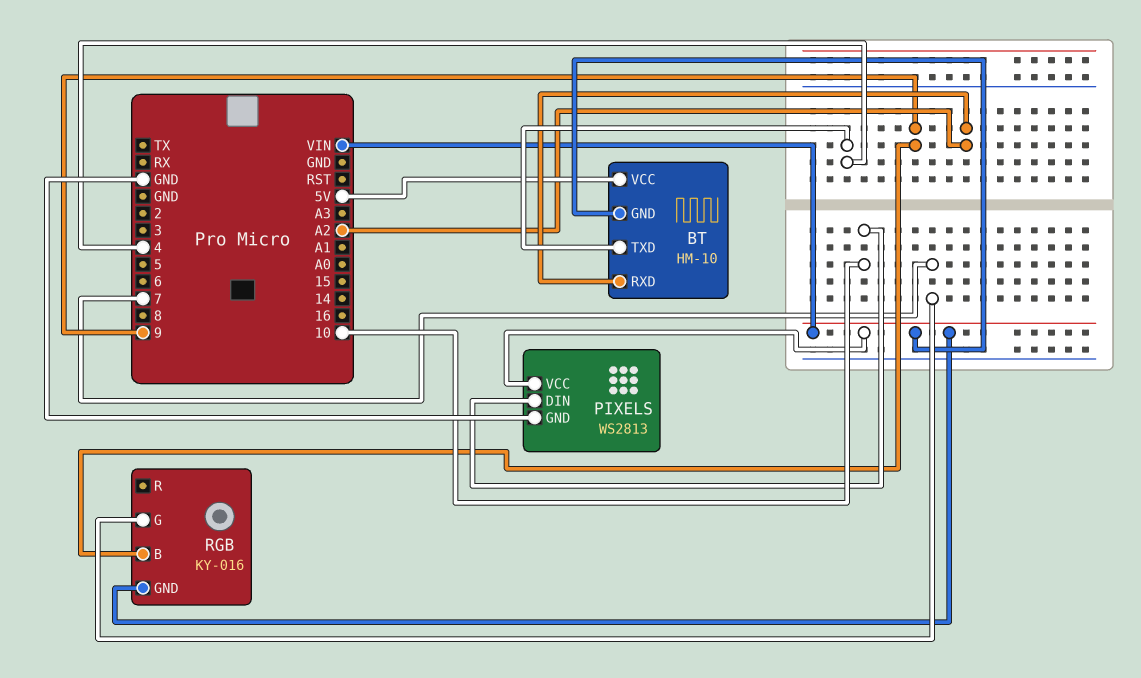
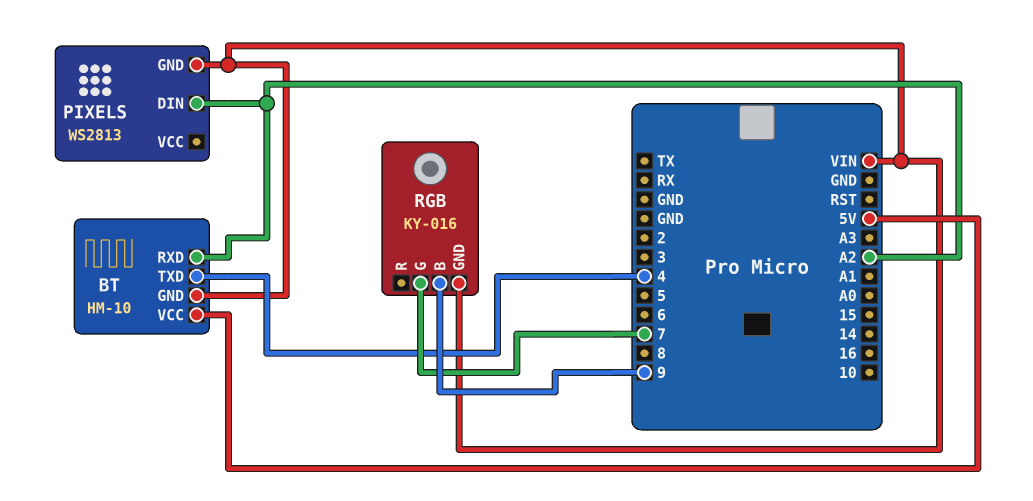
PIXELS pin DIN: 10 -> A2
PIXELS pin GND: GND -> VIN
PIXELS pin VCC: VIN -> none

